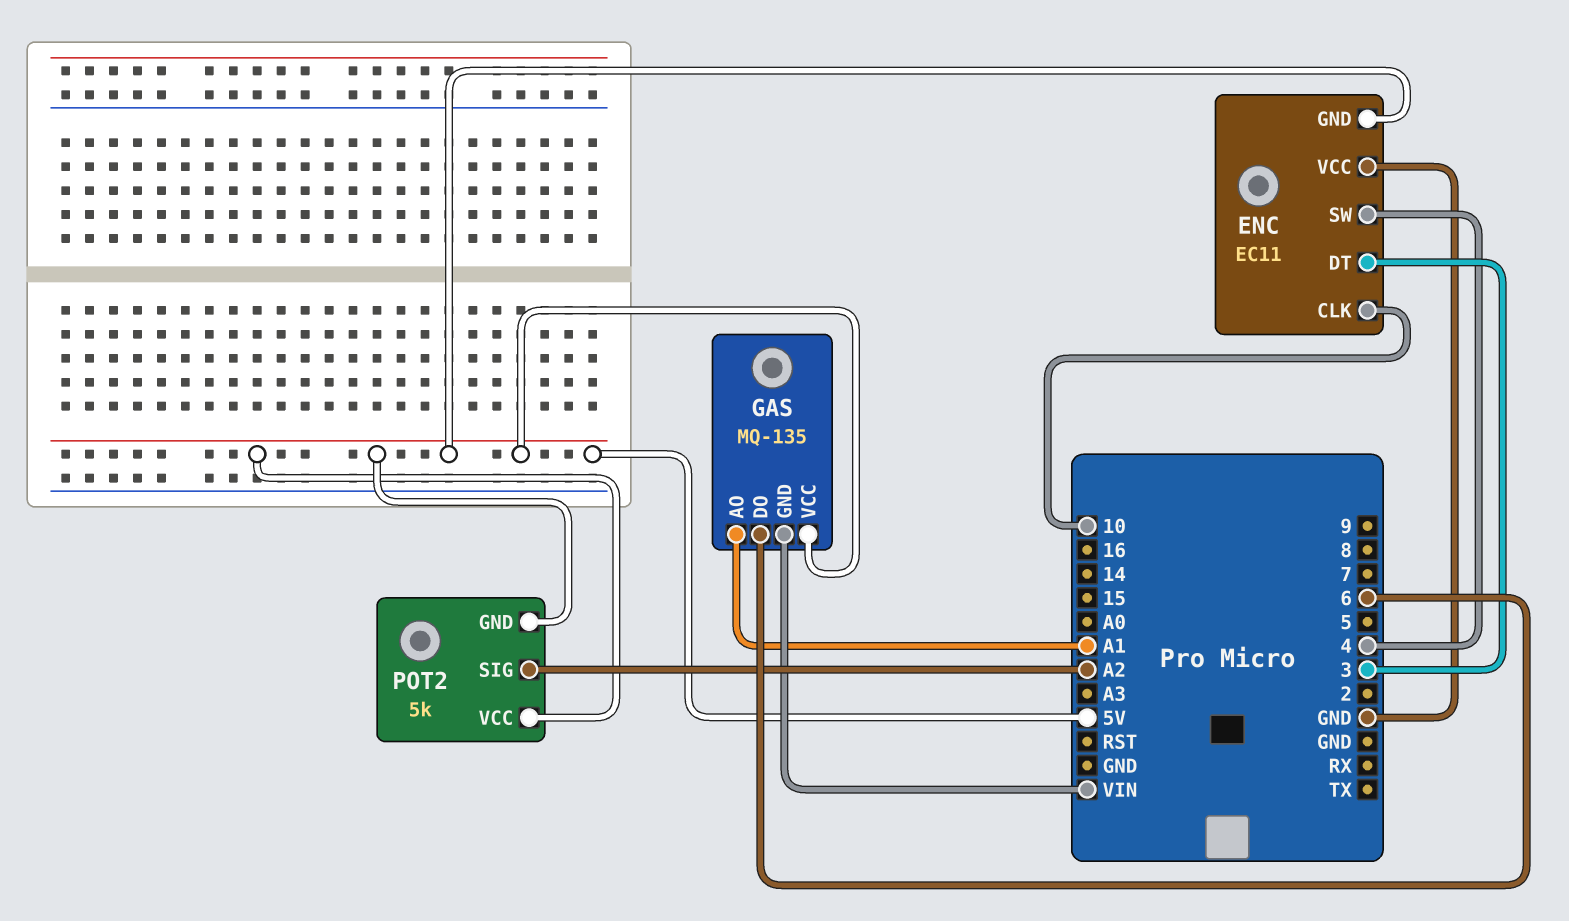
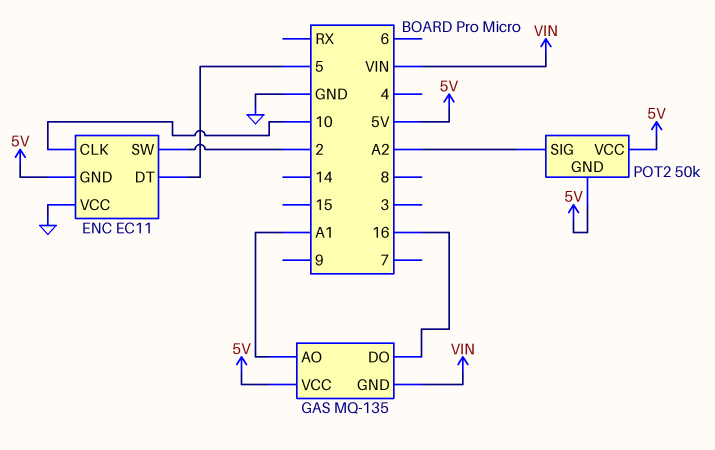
ENC pin DT: 3 -> 5
ENC pin SW: 4 -> 2
GAS pin DO: 6 -> 16
POT2: 5k -> 50k

